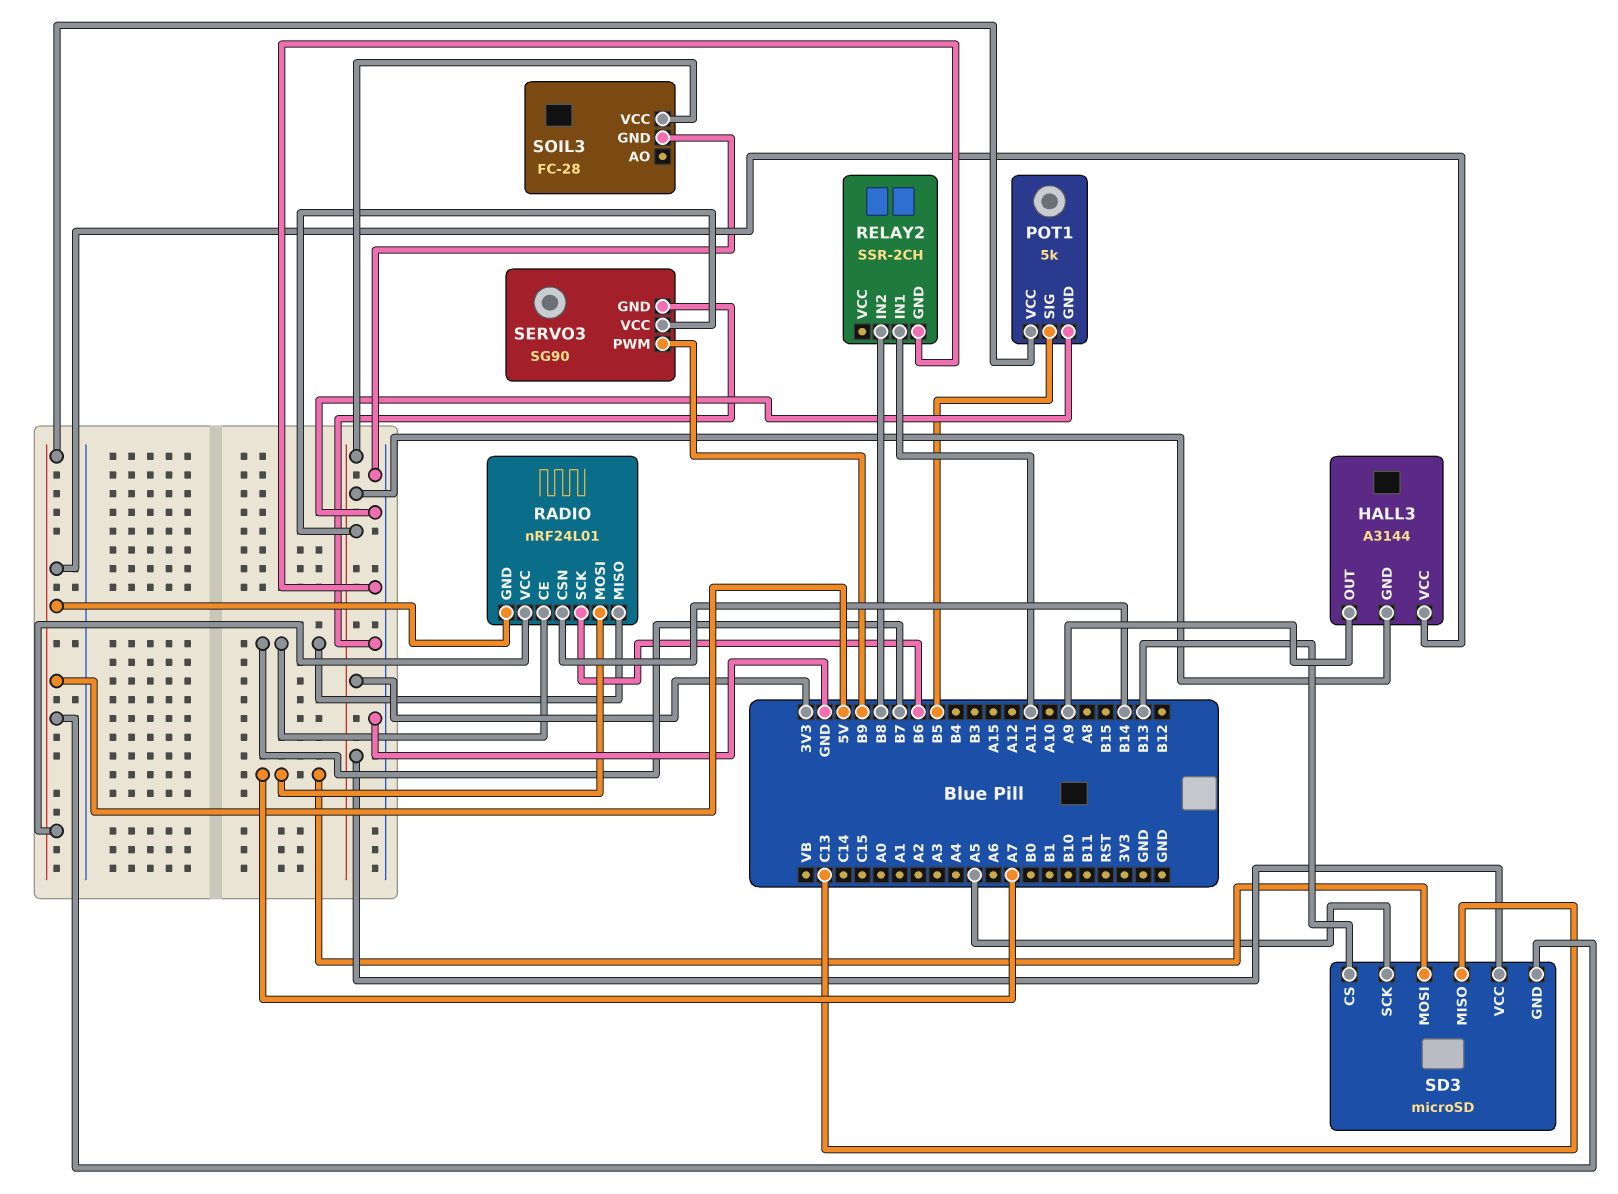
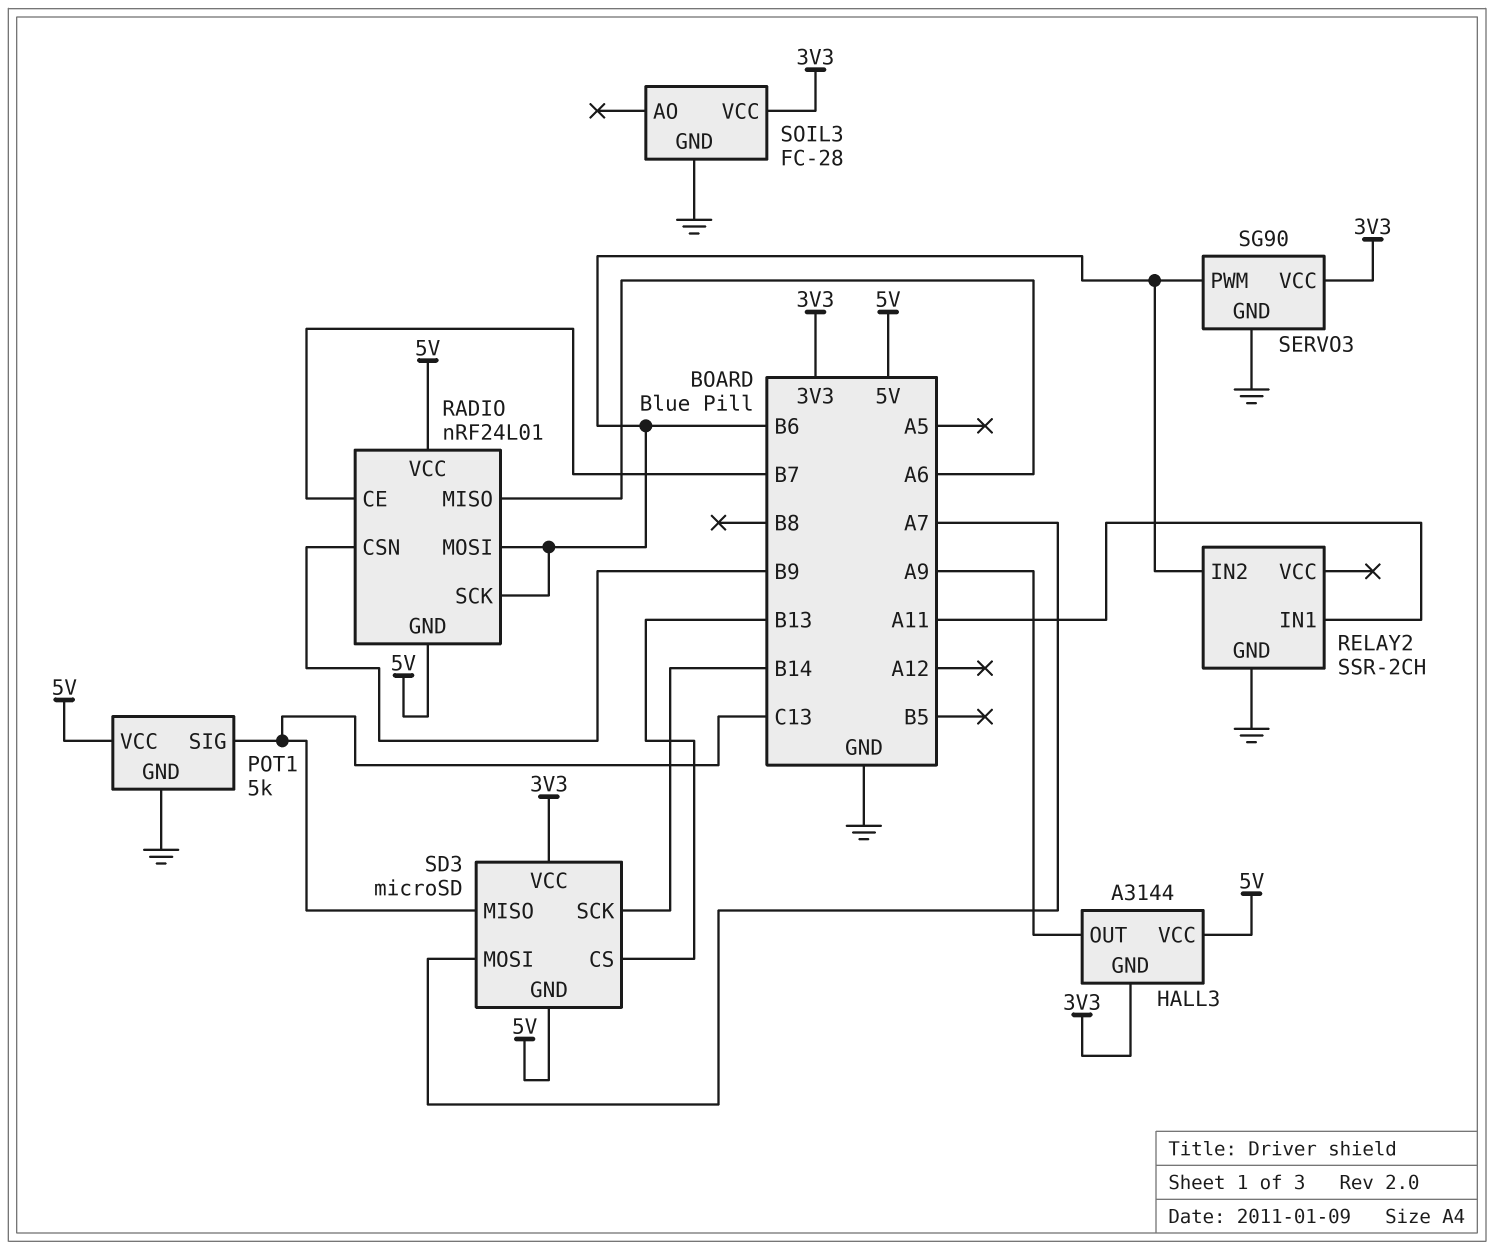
POT1 pin SIG: B5 -> C13
RADIO pin CSN: B14 -> B9
RADIO pin MISO: B7 -> A6
RADIO pin MOSI: A7 -> B6
RELAY2 pin IN2: B8 -> B6
SD3 pin SCK: A5 -> B14
SERVO3 pin PWM: B9 -> B6

